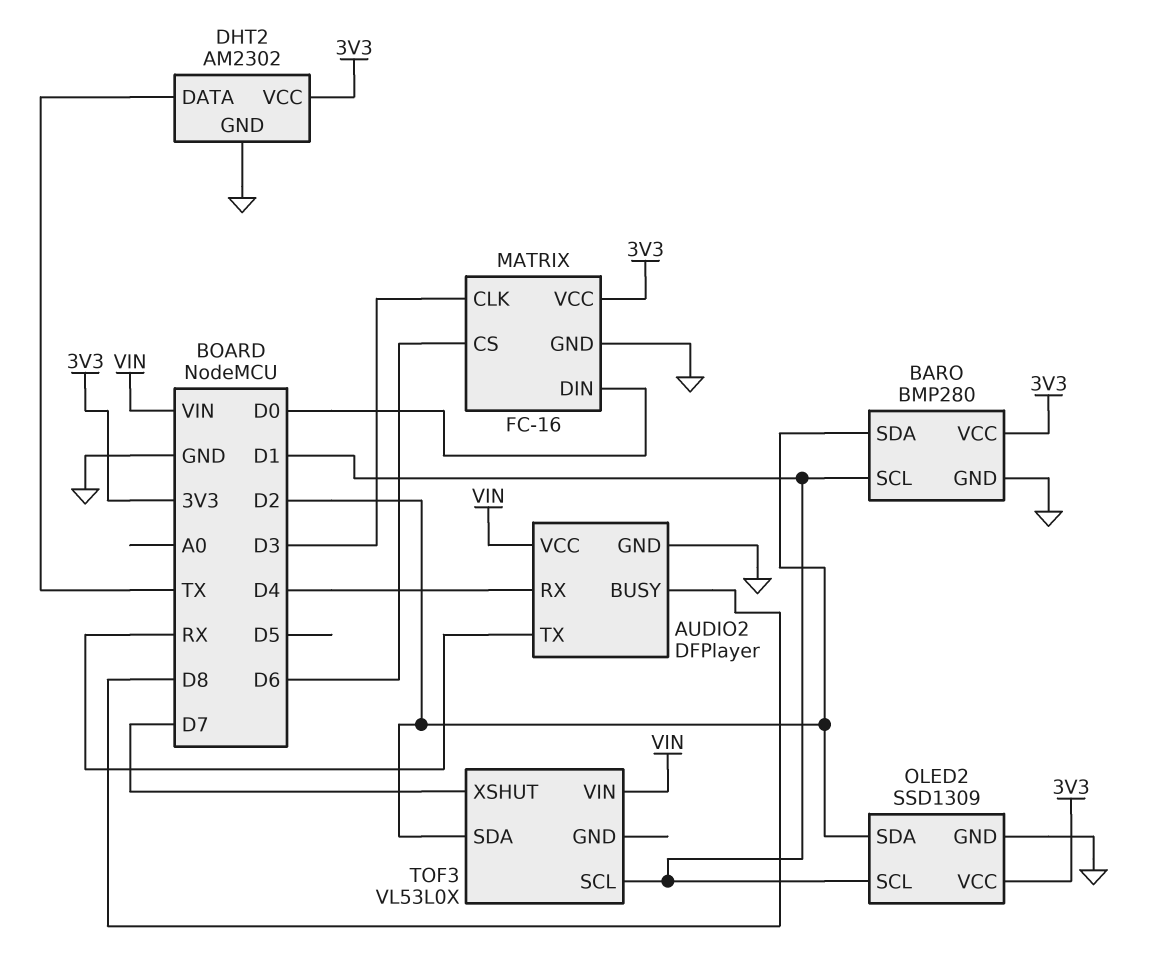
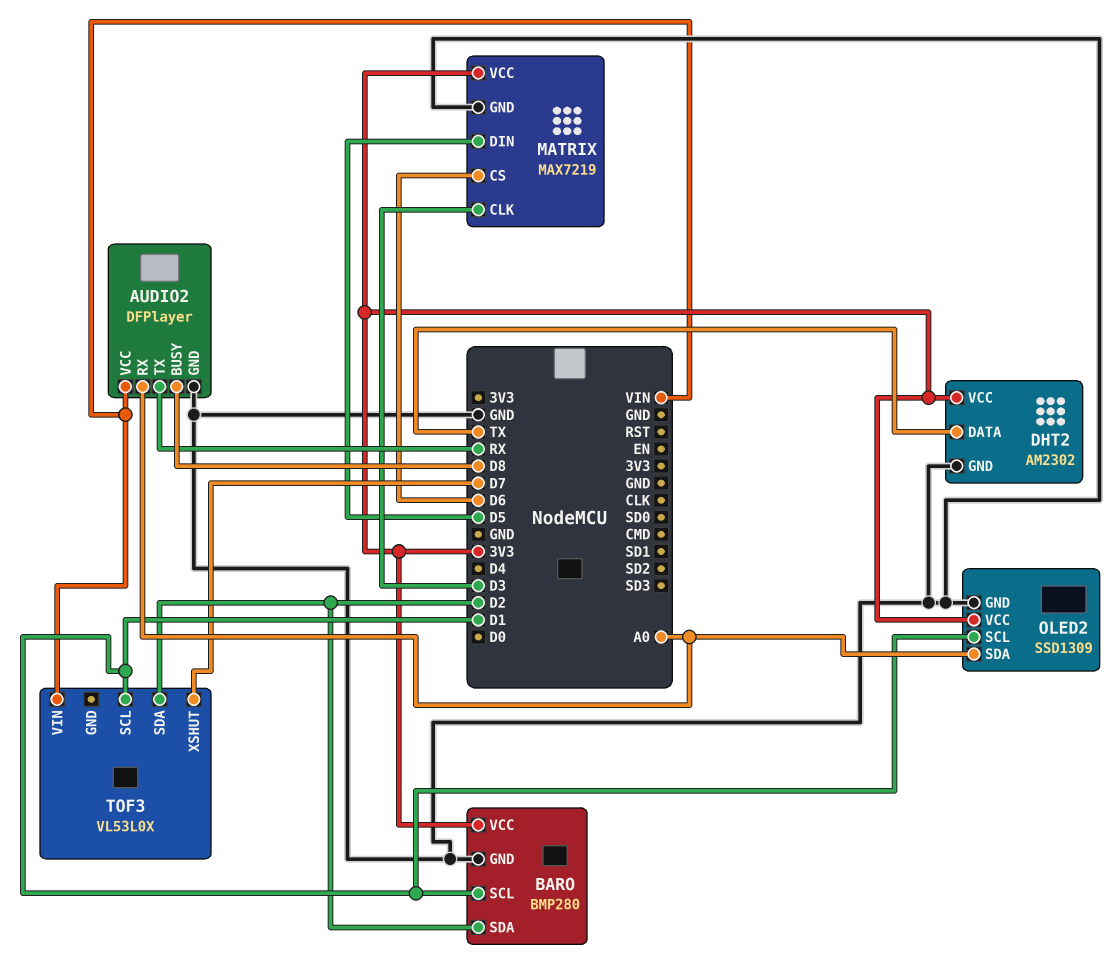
AUDIO2 pin RX: D4 -> A0
MATRIX: FC-16 -> MAX7219
MATRIX pin DIN: D0 -> D5
OLED2 pin SDA: D2 -> A0

